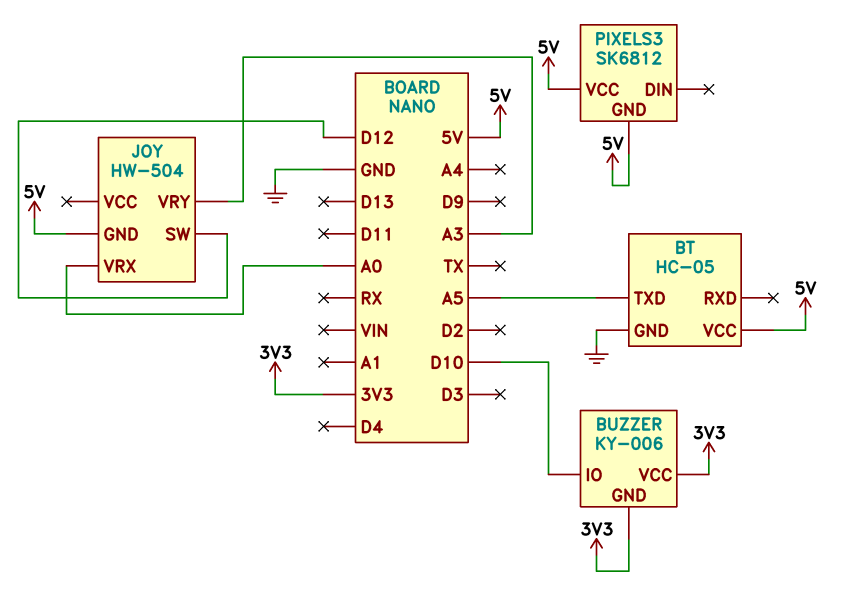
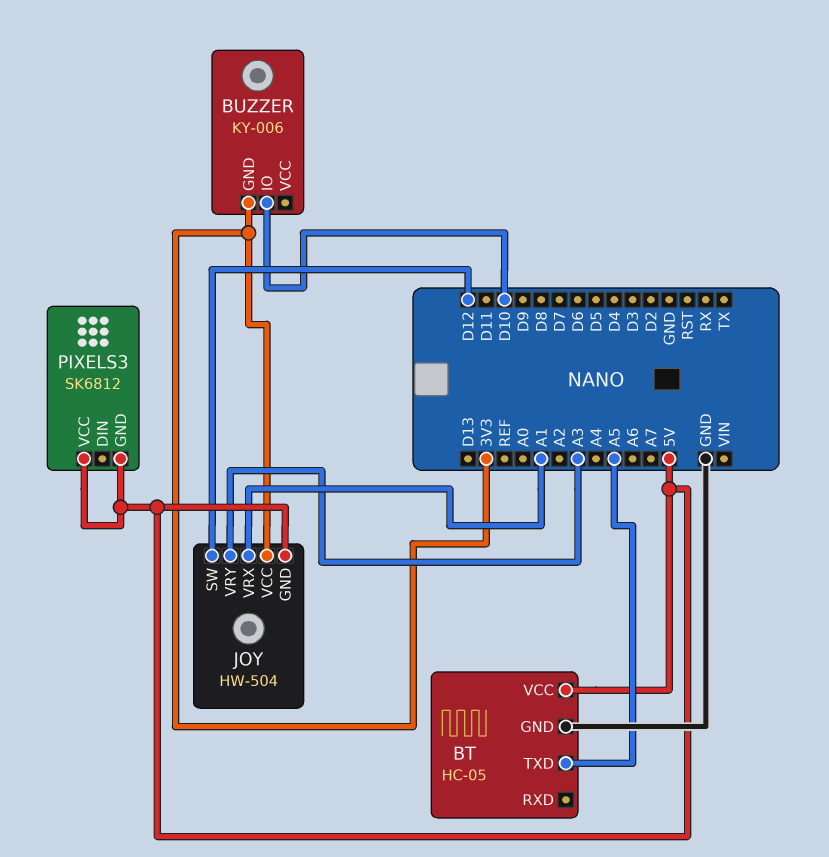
BUZZER pin VCC: 3V3 -> none
JOY pin VCC: none -> 3V3
JOY pin VRX: A0 -> A1

